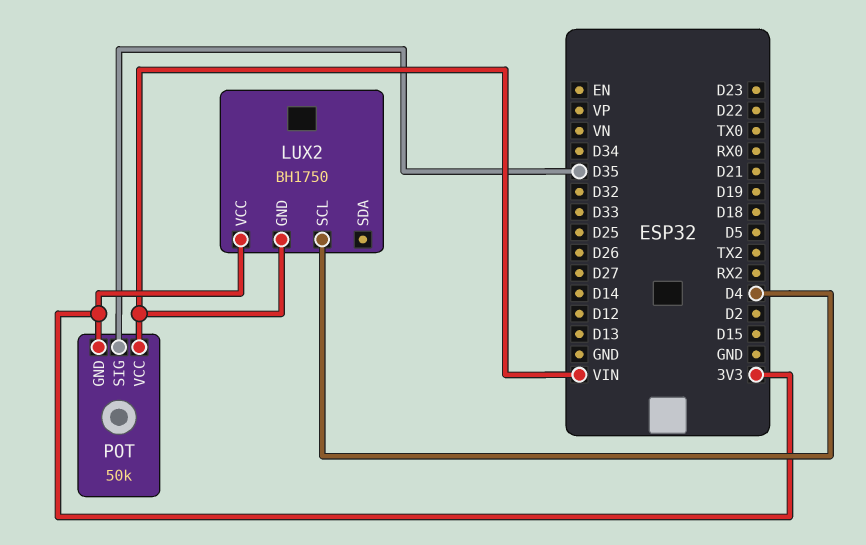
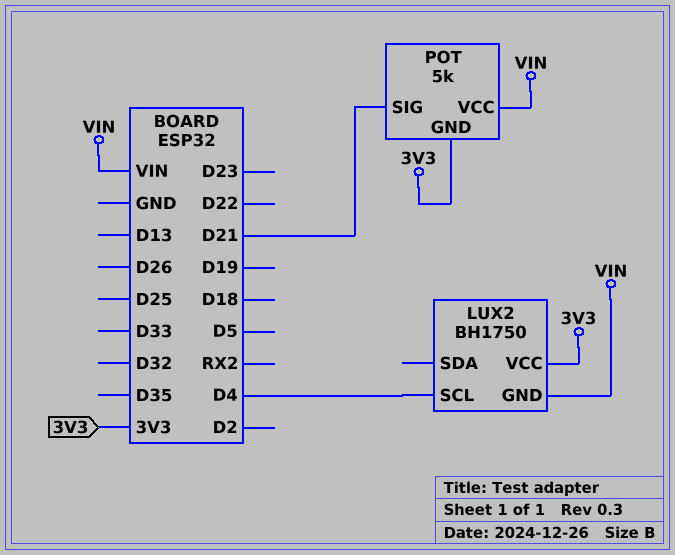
POT: 50k -> 5k
POT pin SIG: D35 -> D21

